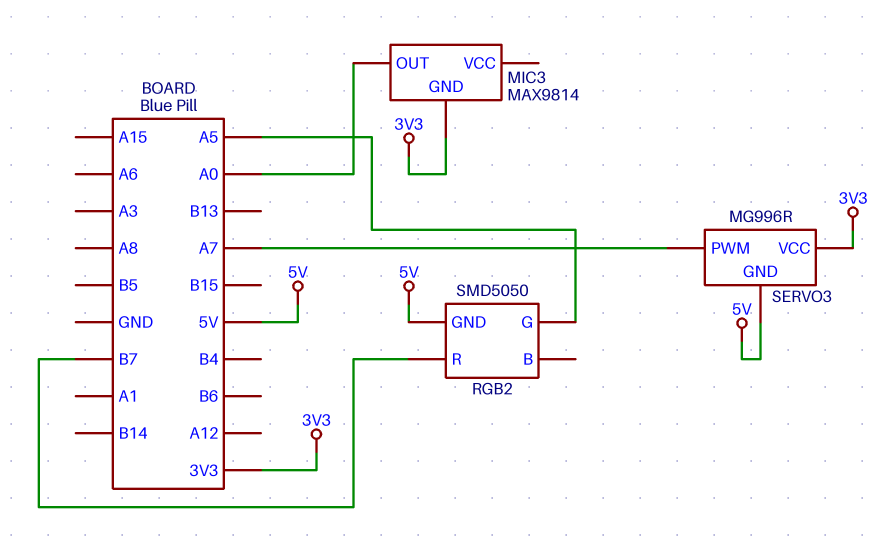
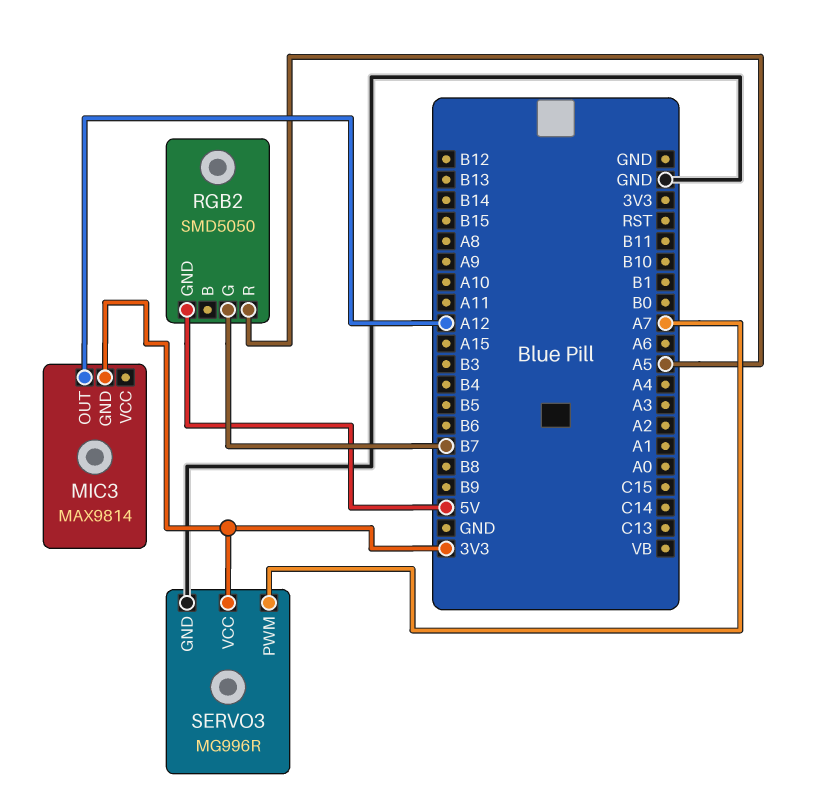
MIC3 pin OUT: A0 -> A12
RGB2 pin G: A5 -> B7
RGB2 pin R: B7 -> A5
SERVO3 pin GND: 5V -> GND

